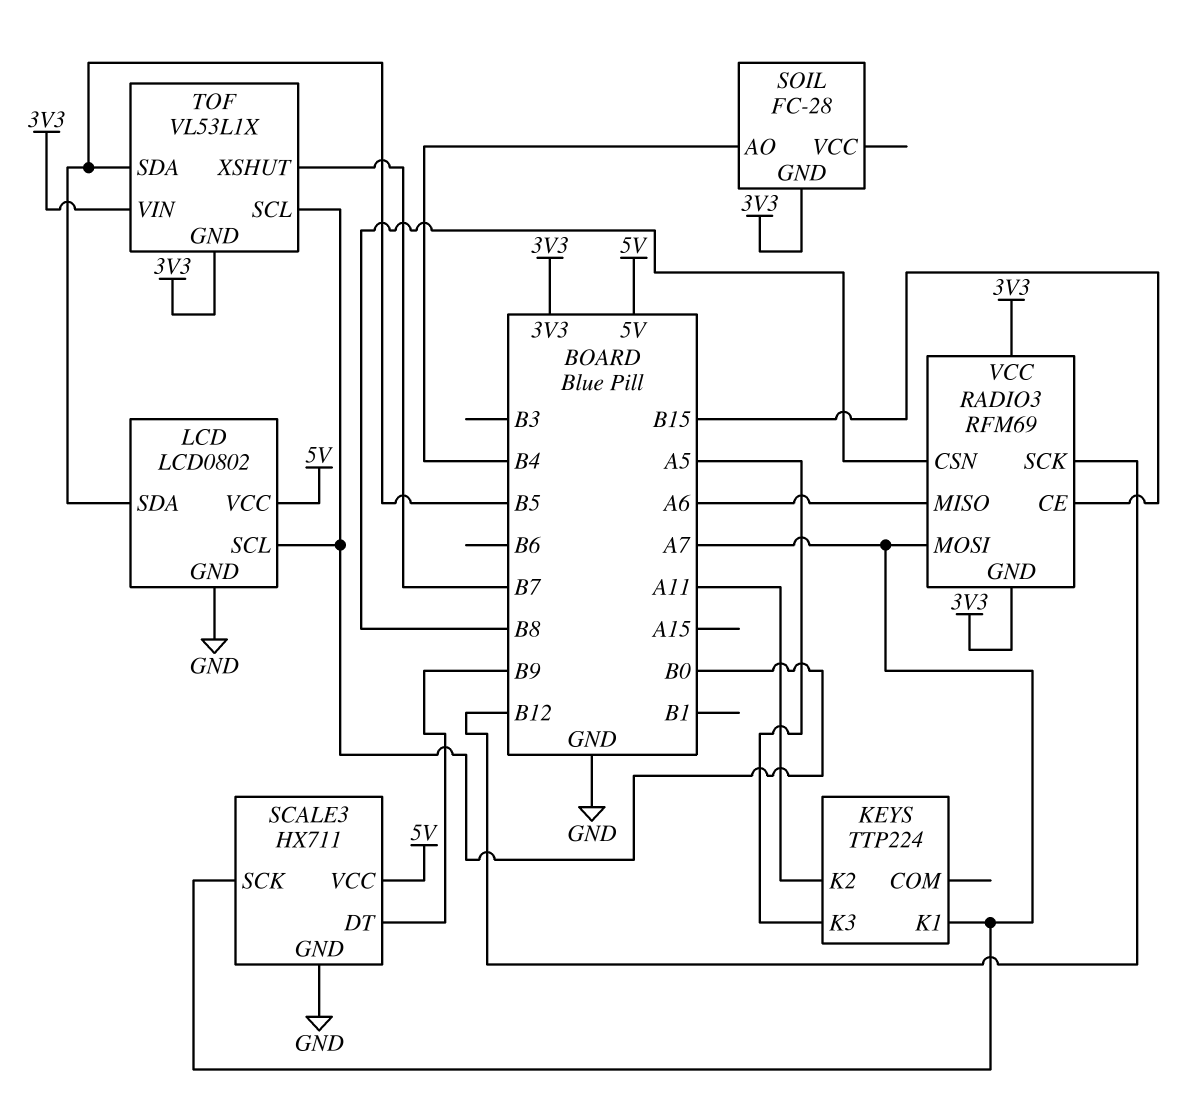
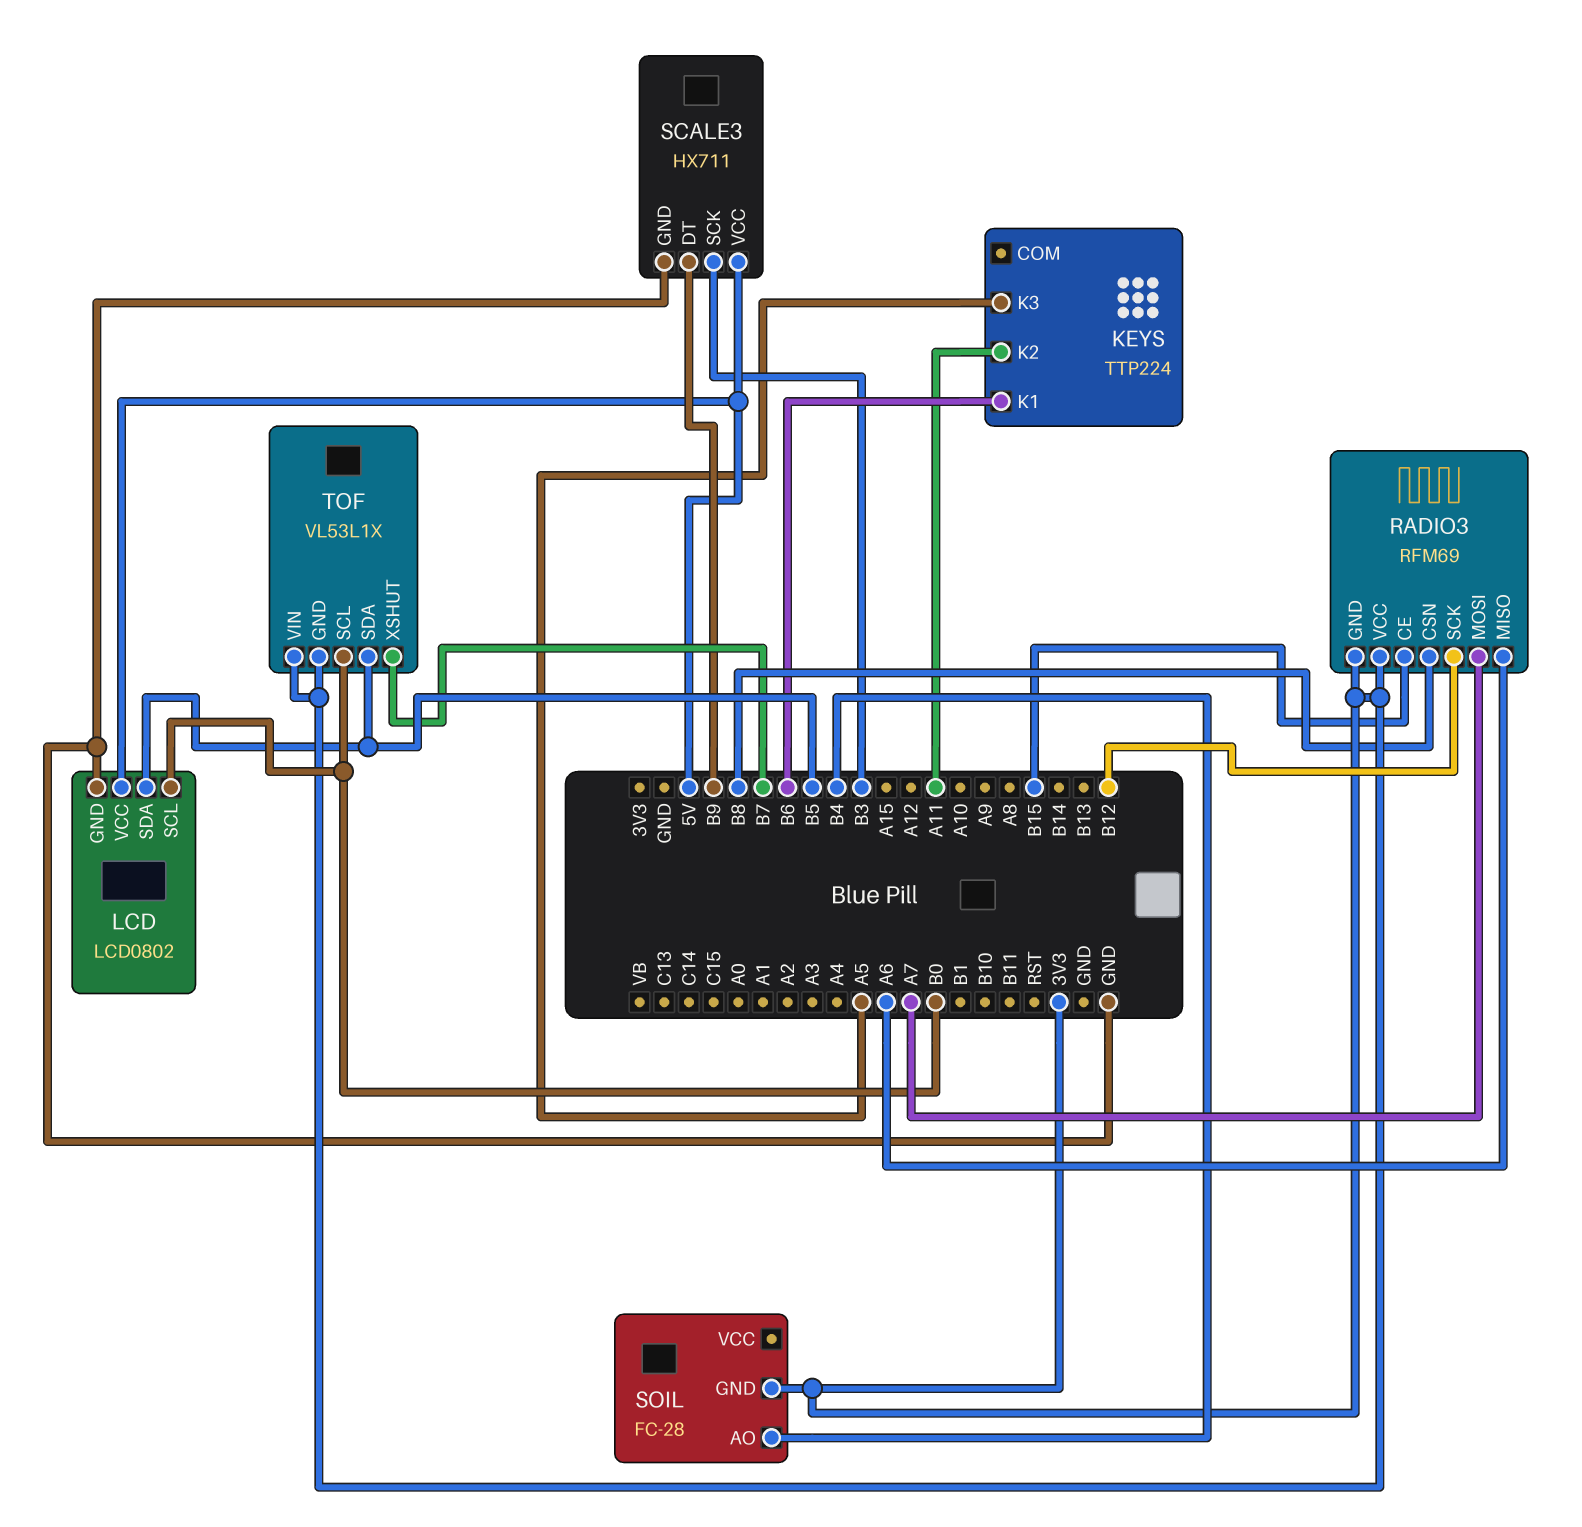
KEYS pin K1: A7 -> B6
SCALE3 pin SCK: A7 -> B3

